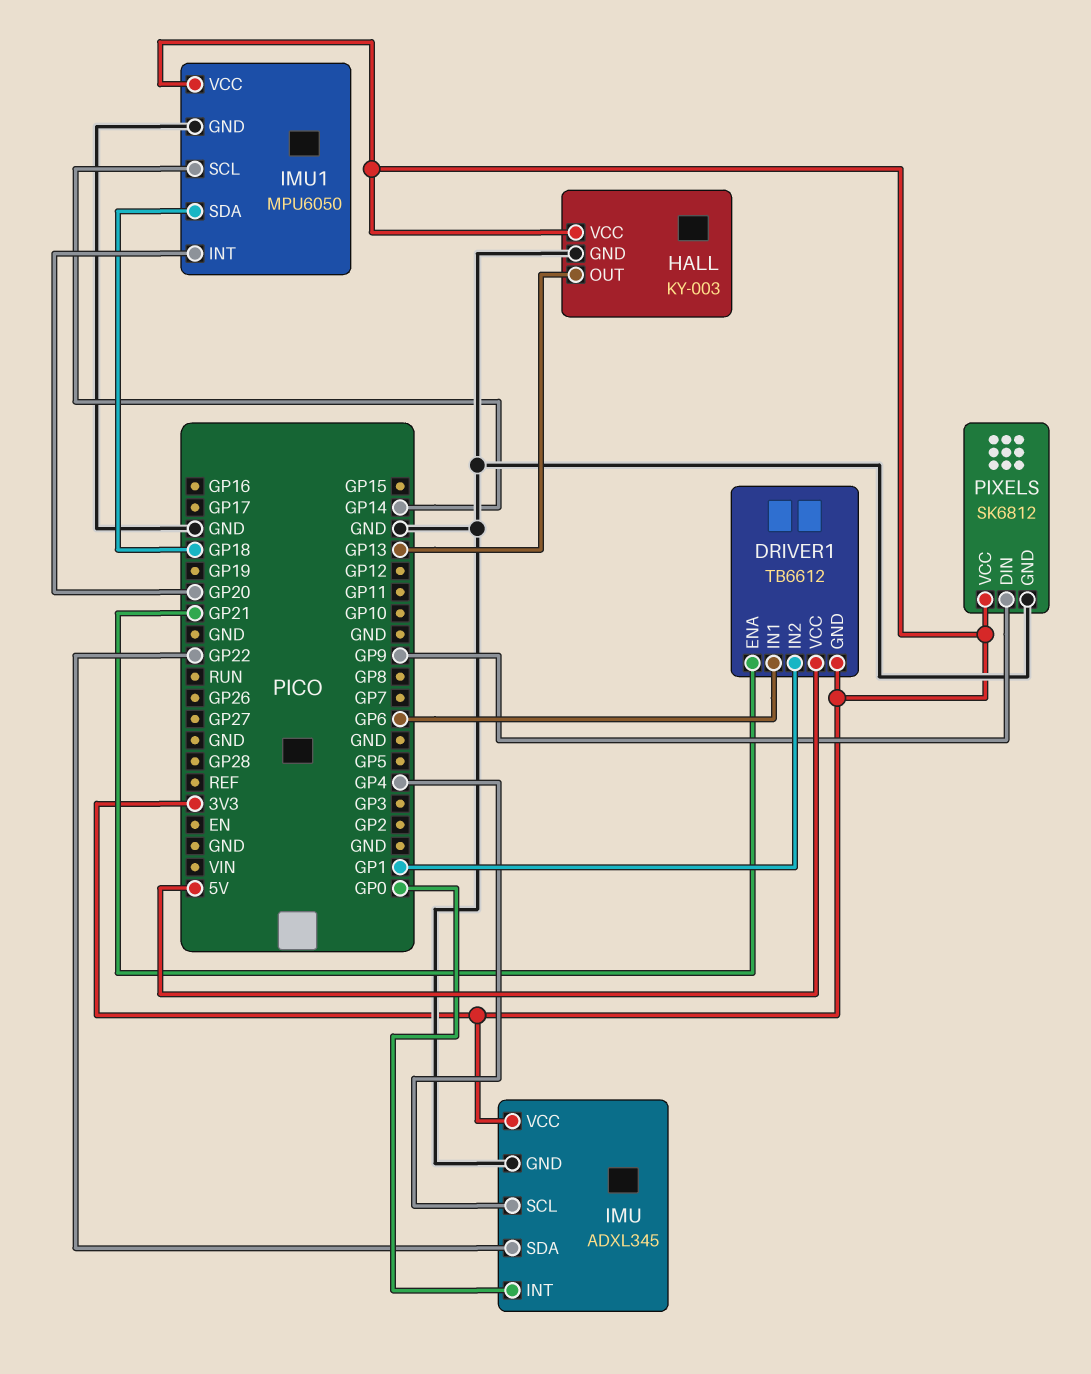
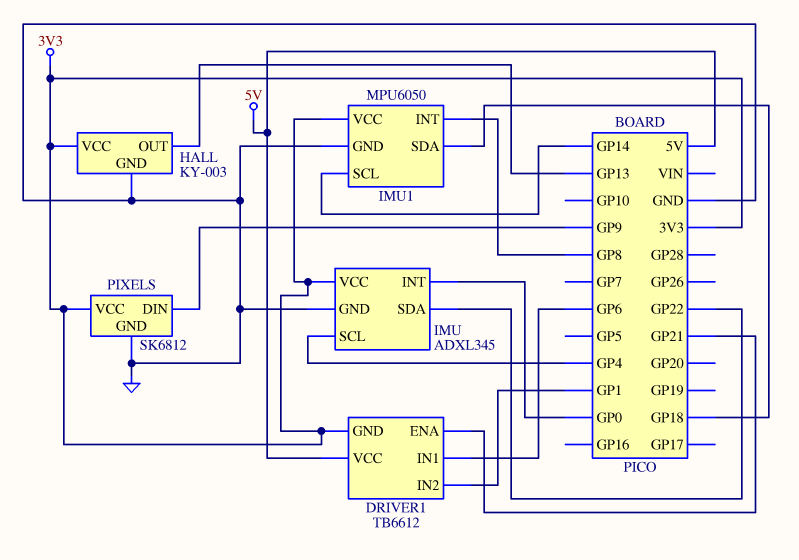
IMU1 pin INT: GP20 -> GP8

